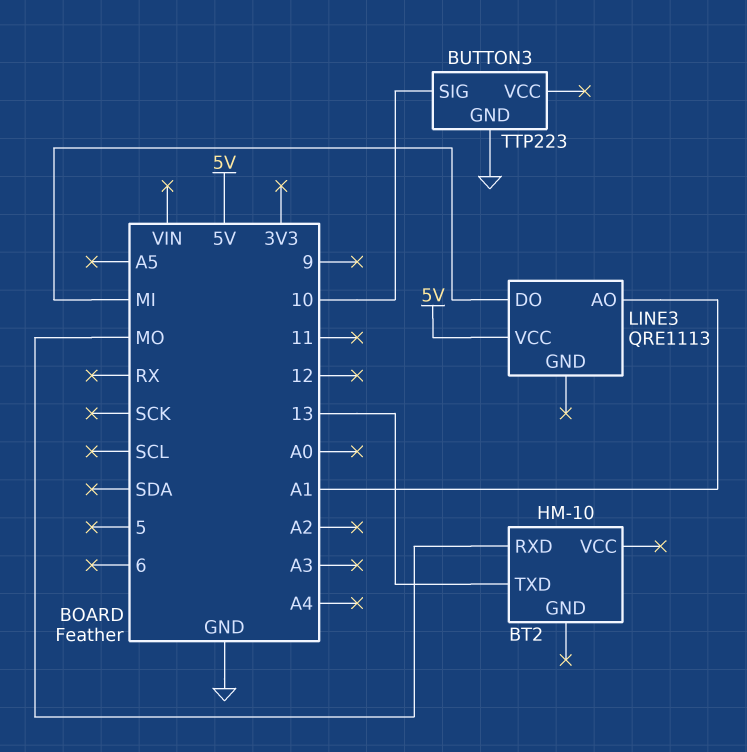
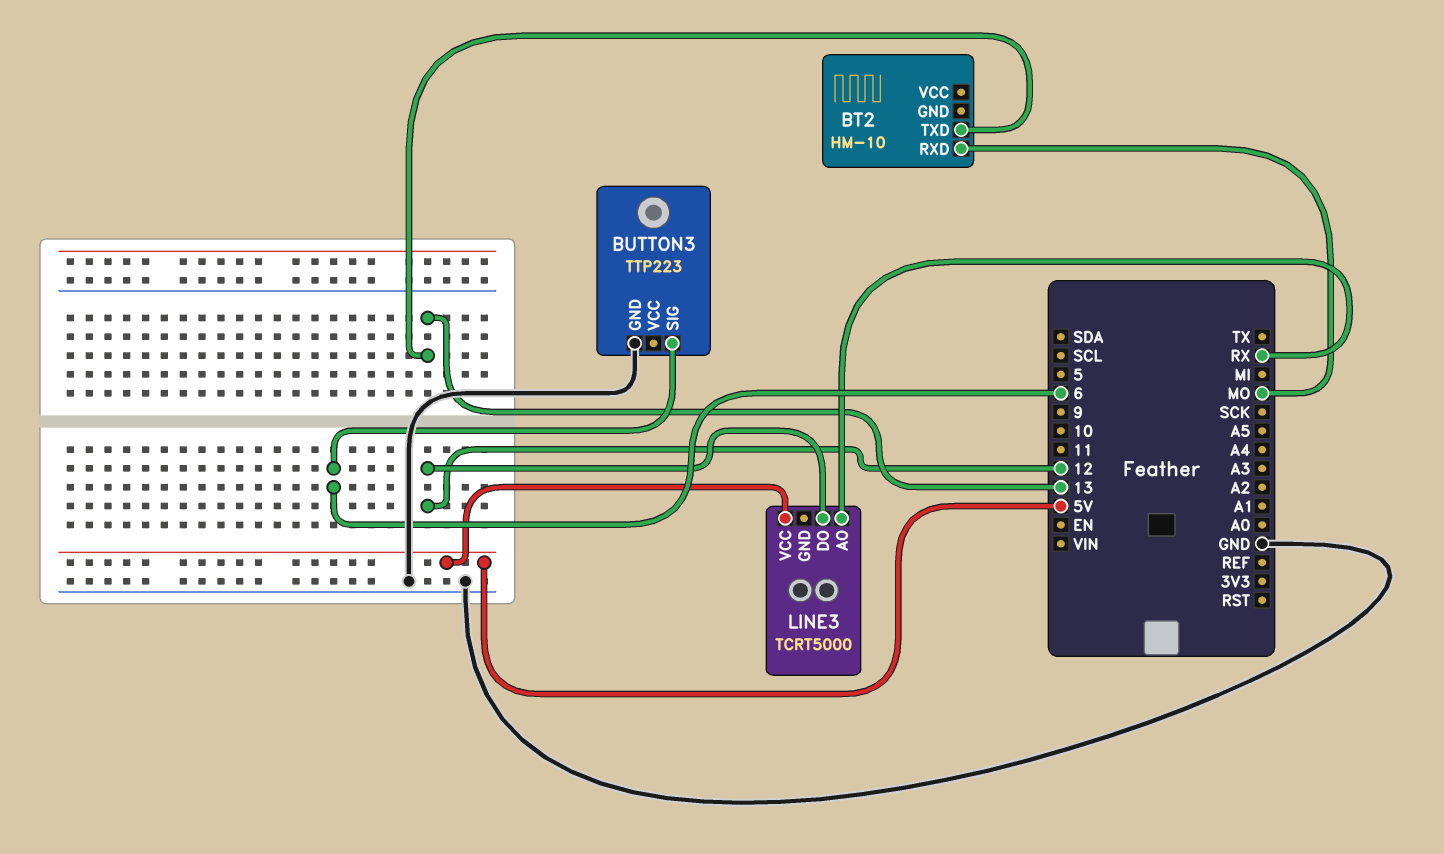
BUTTON3 pin SIG: 10 -> 6
LINE3: QRE1113 -> TCRT5000
LINE3 pin AO: A1 -> RX
LINE3 pin DO: MI -> 12

